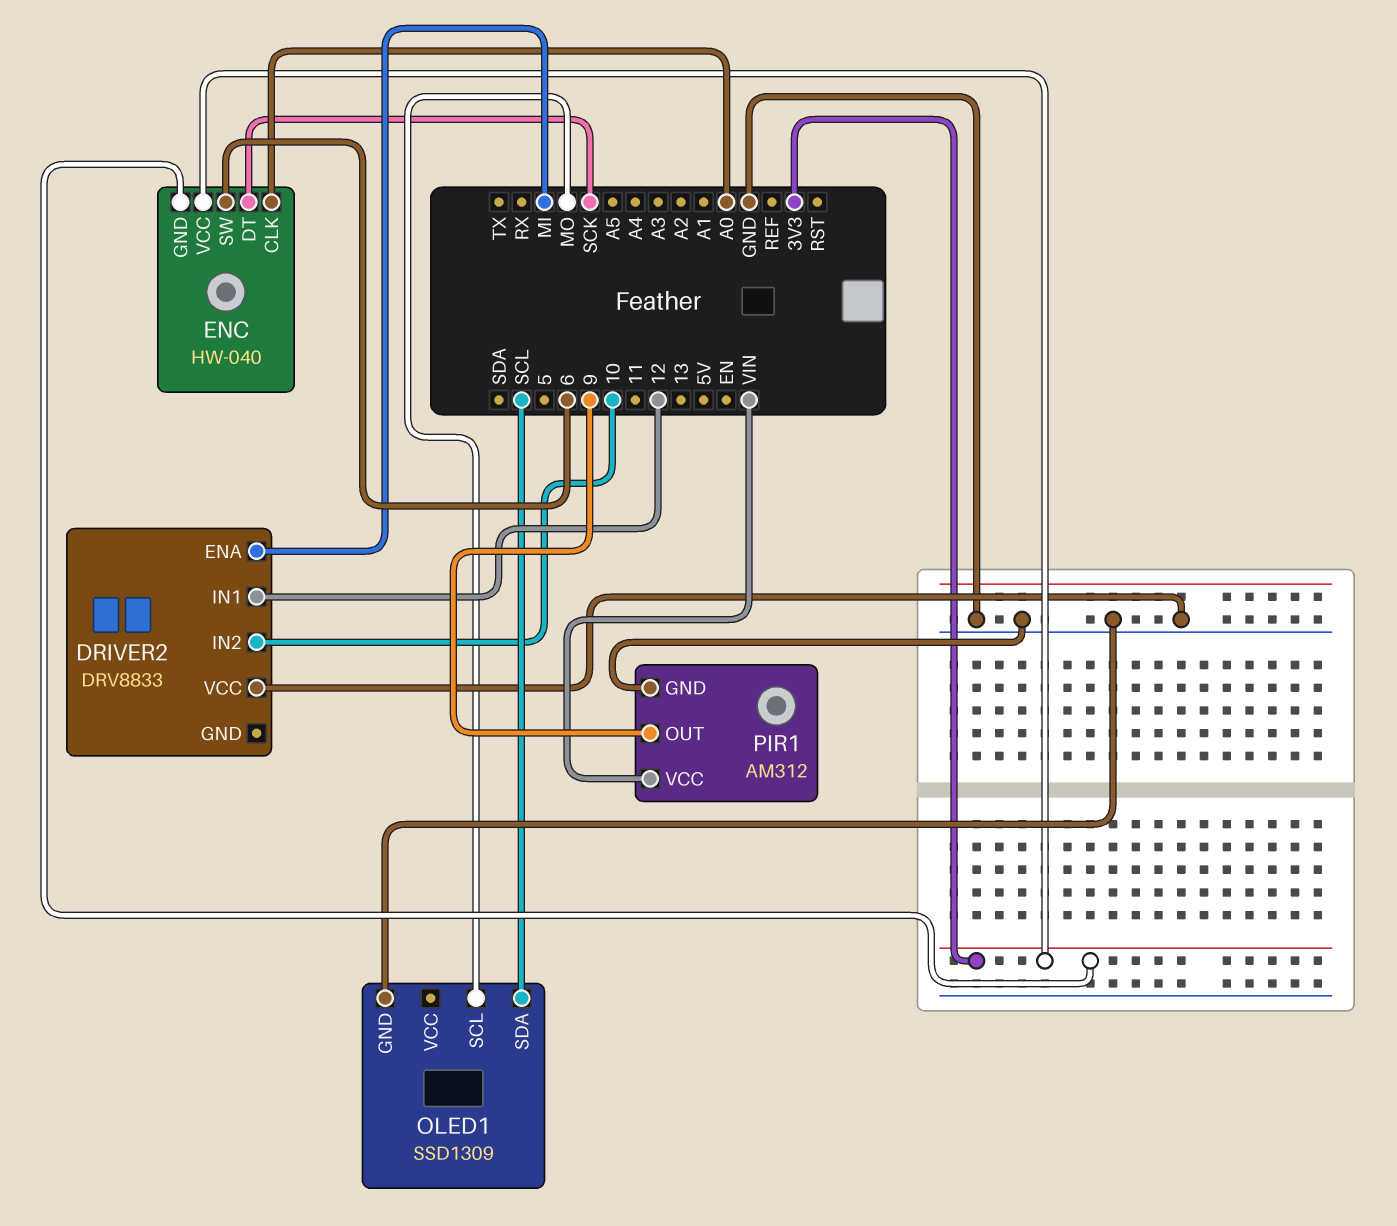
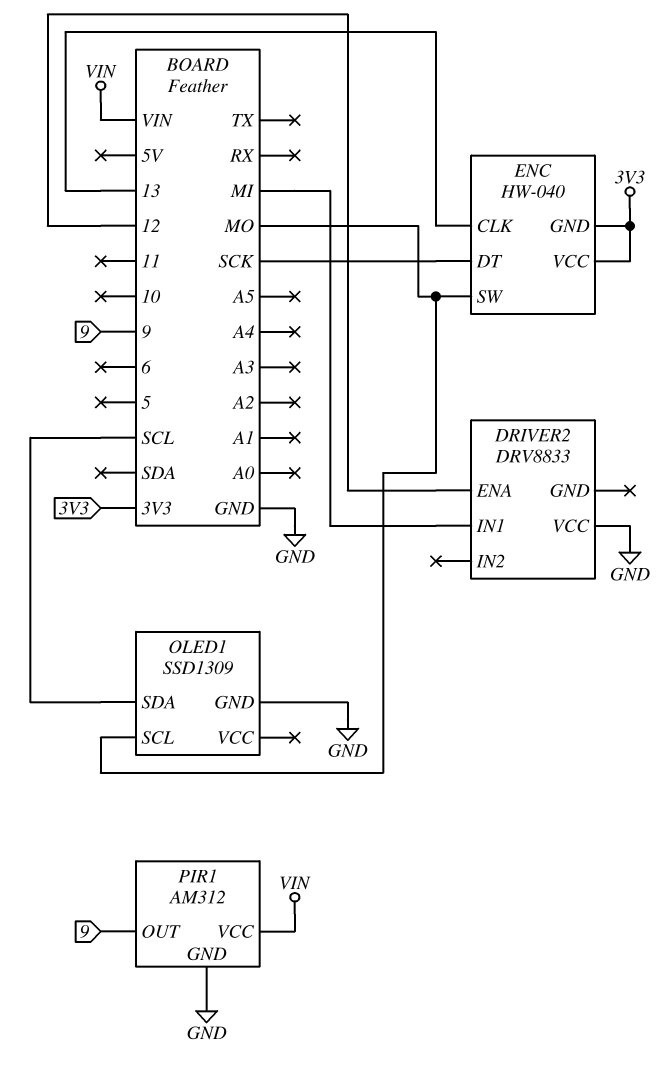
DRIVER2 pin ENA: MI -> 12
DRIVER2 pin IN1: 12 -> MI
DRIVER2 pin IN2: 10 -> none
ENC pin CLK: A0 -> 13
ENC pin SW: 6 -> MO

